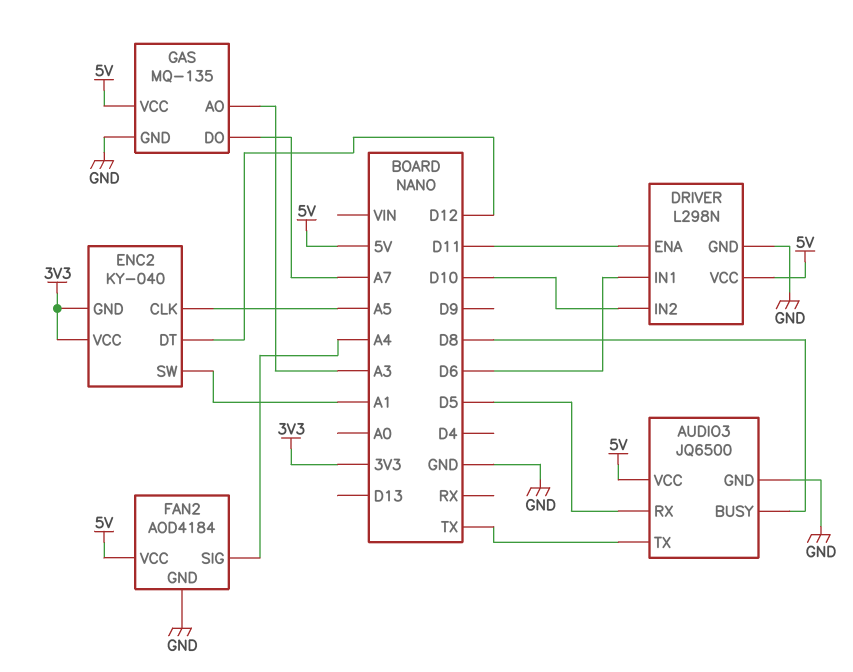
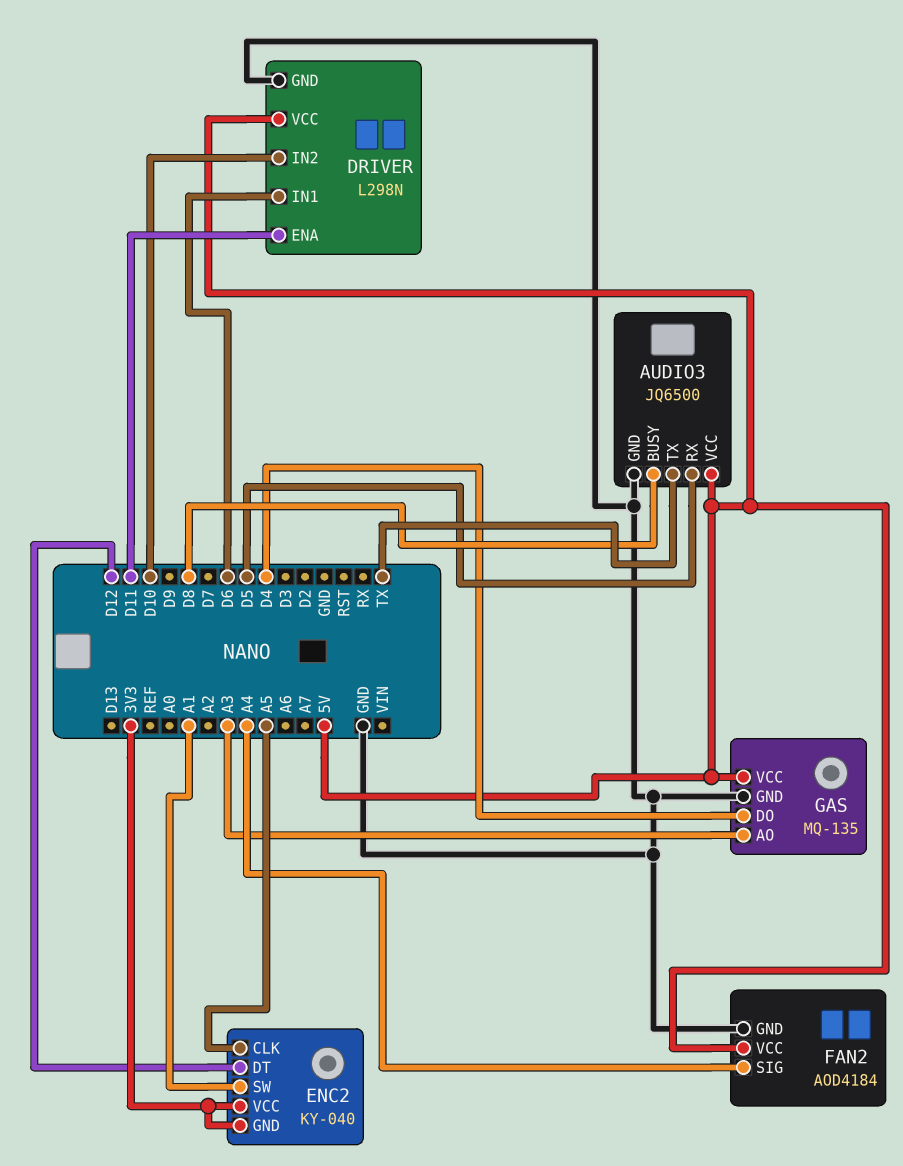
GAS pin DO: A7 -> D4

